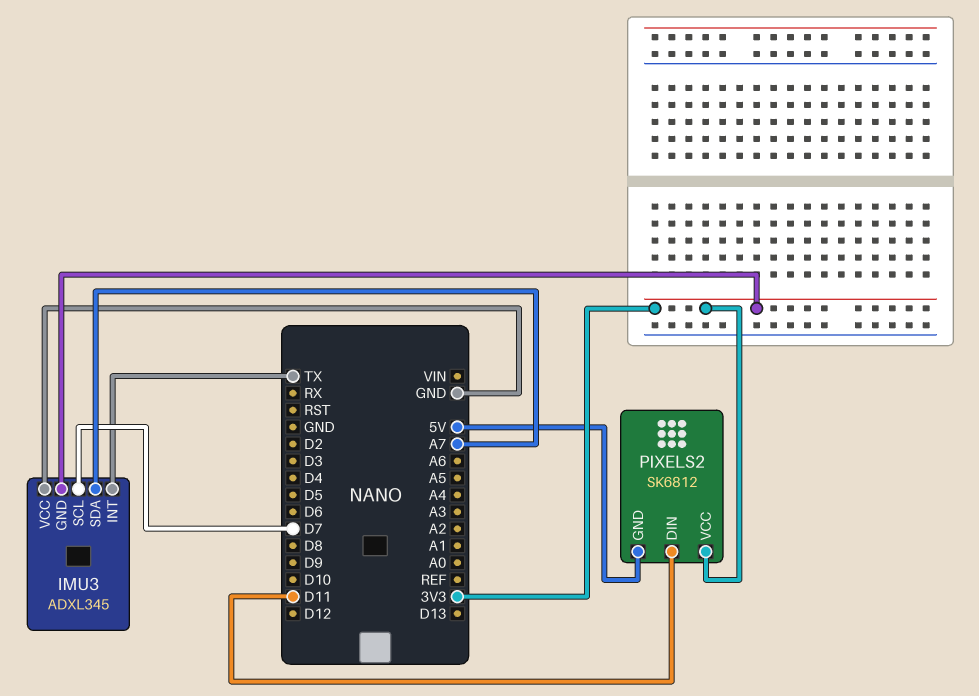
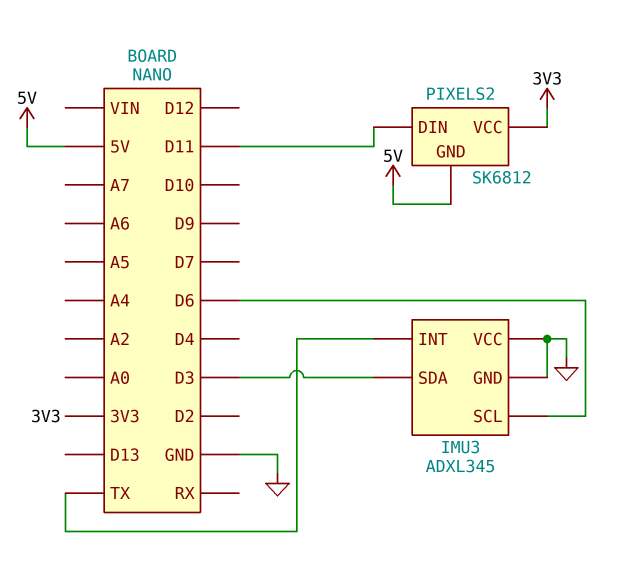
IMU3 pin GND: 3V3 -> GND
IMU3 pin SCL: D7 -> D6
IMU3 pin SDA: A7 -> D3

